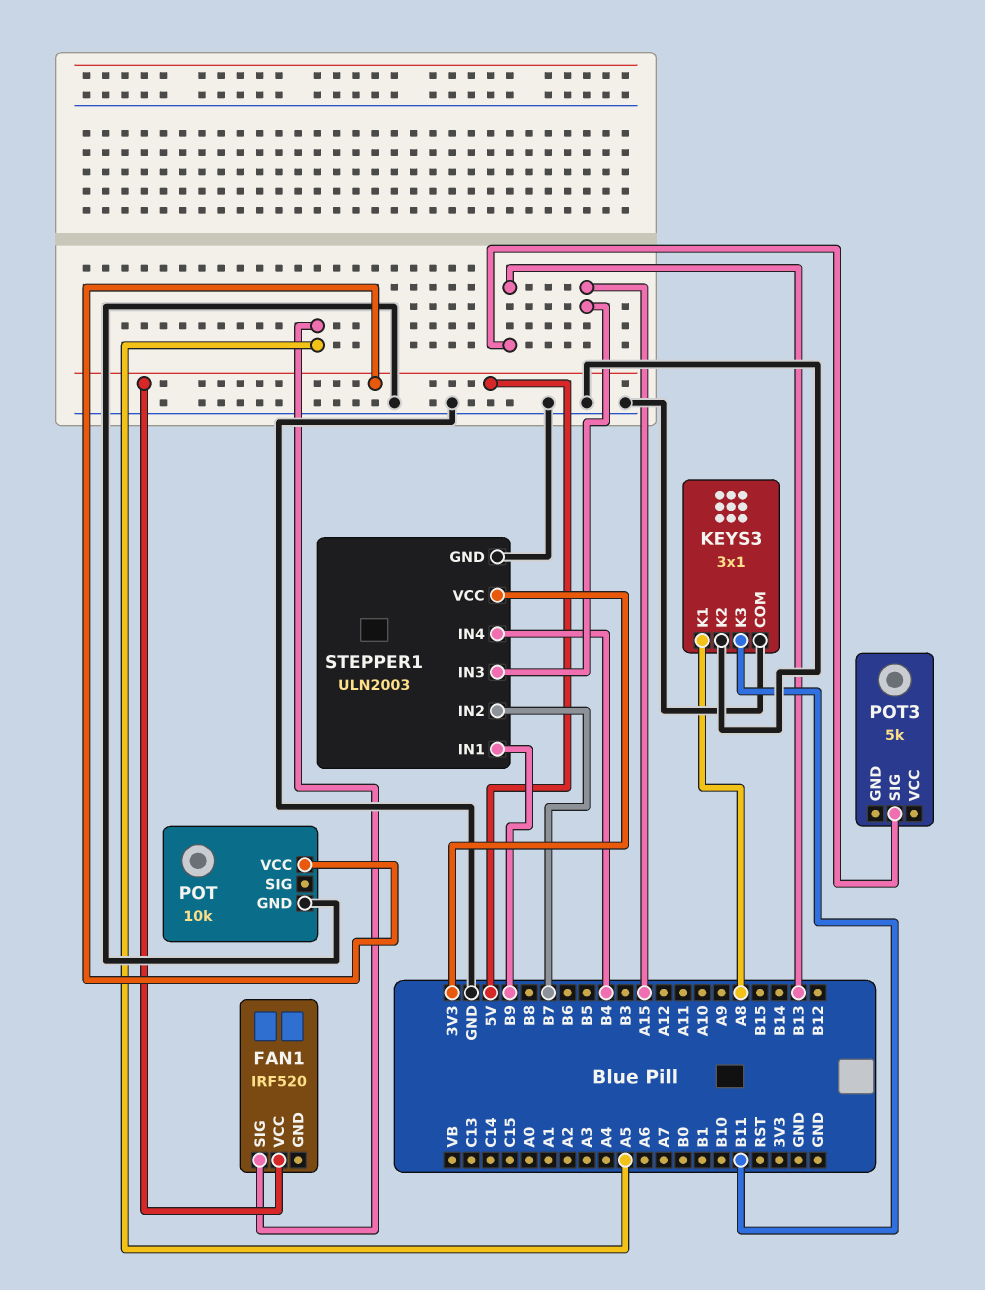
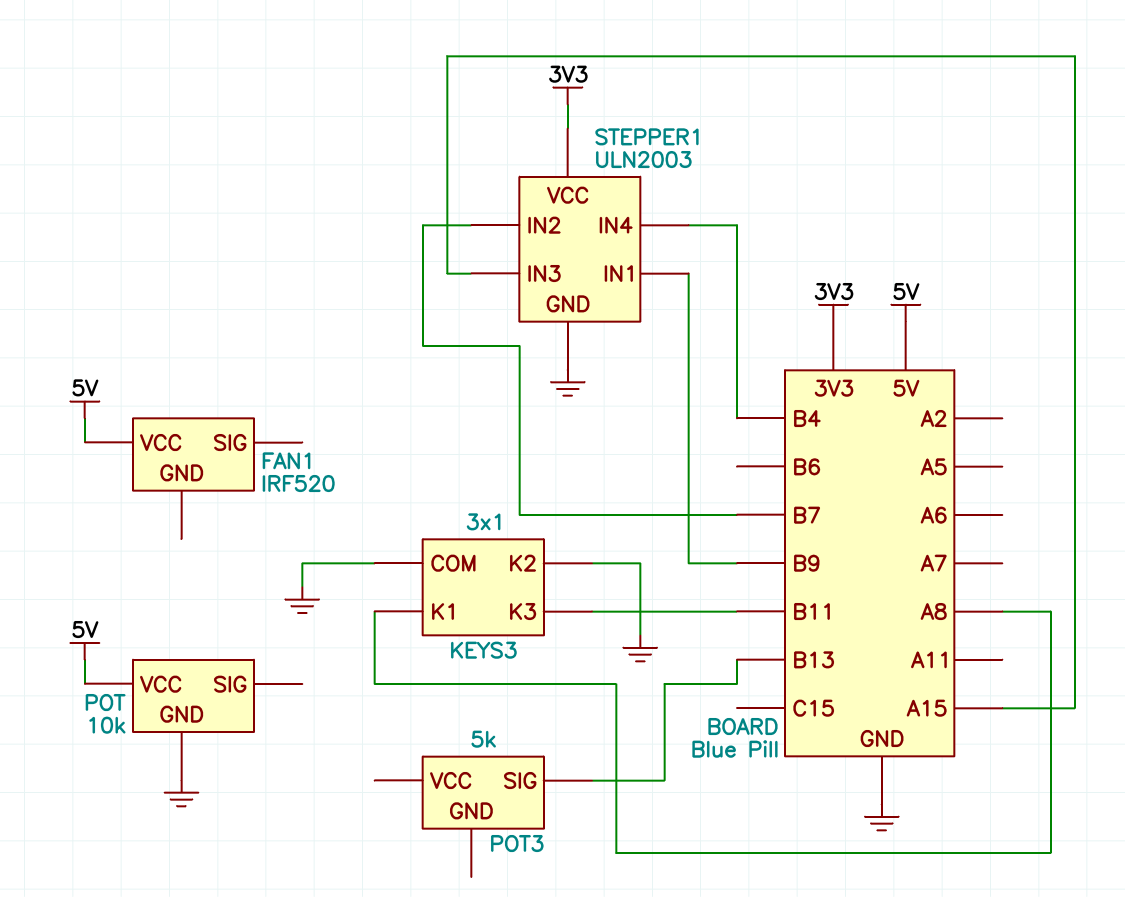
FAN1 pin SIG: A5 -> none

